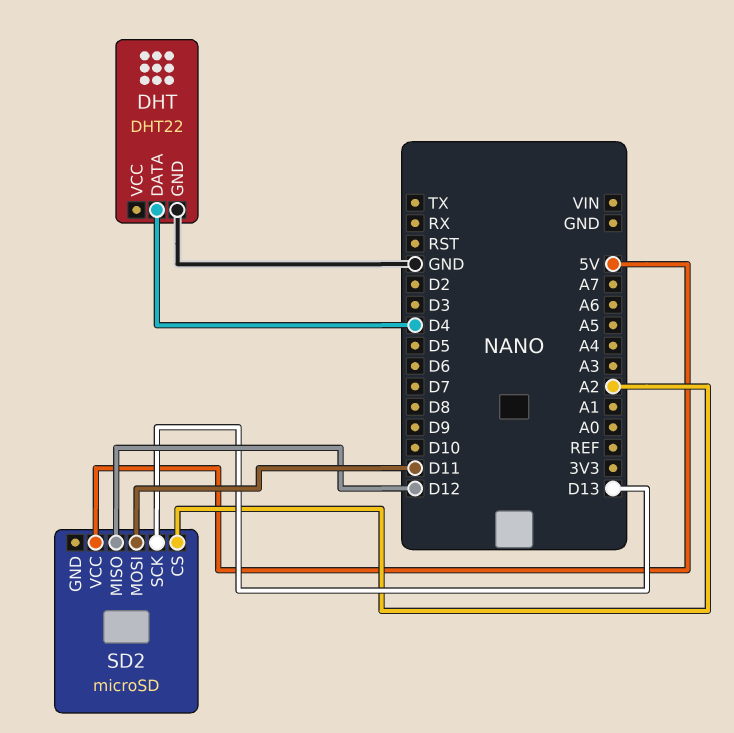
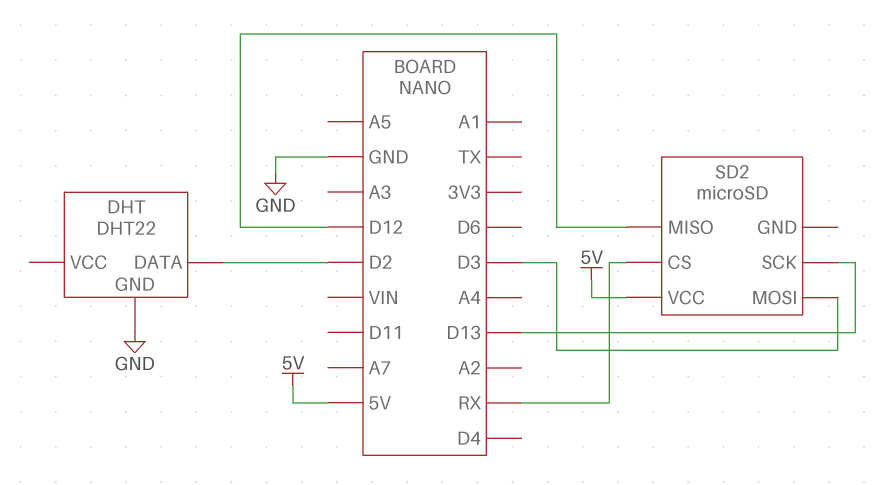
DHT pin DATA: D4 -> D2
SD2 pin CS: A2 -> RX
SD2 pin MOSI: D11 -> D3

